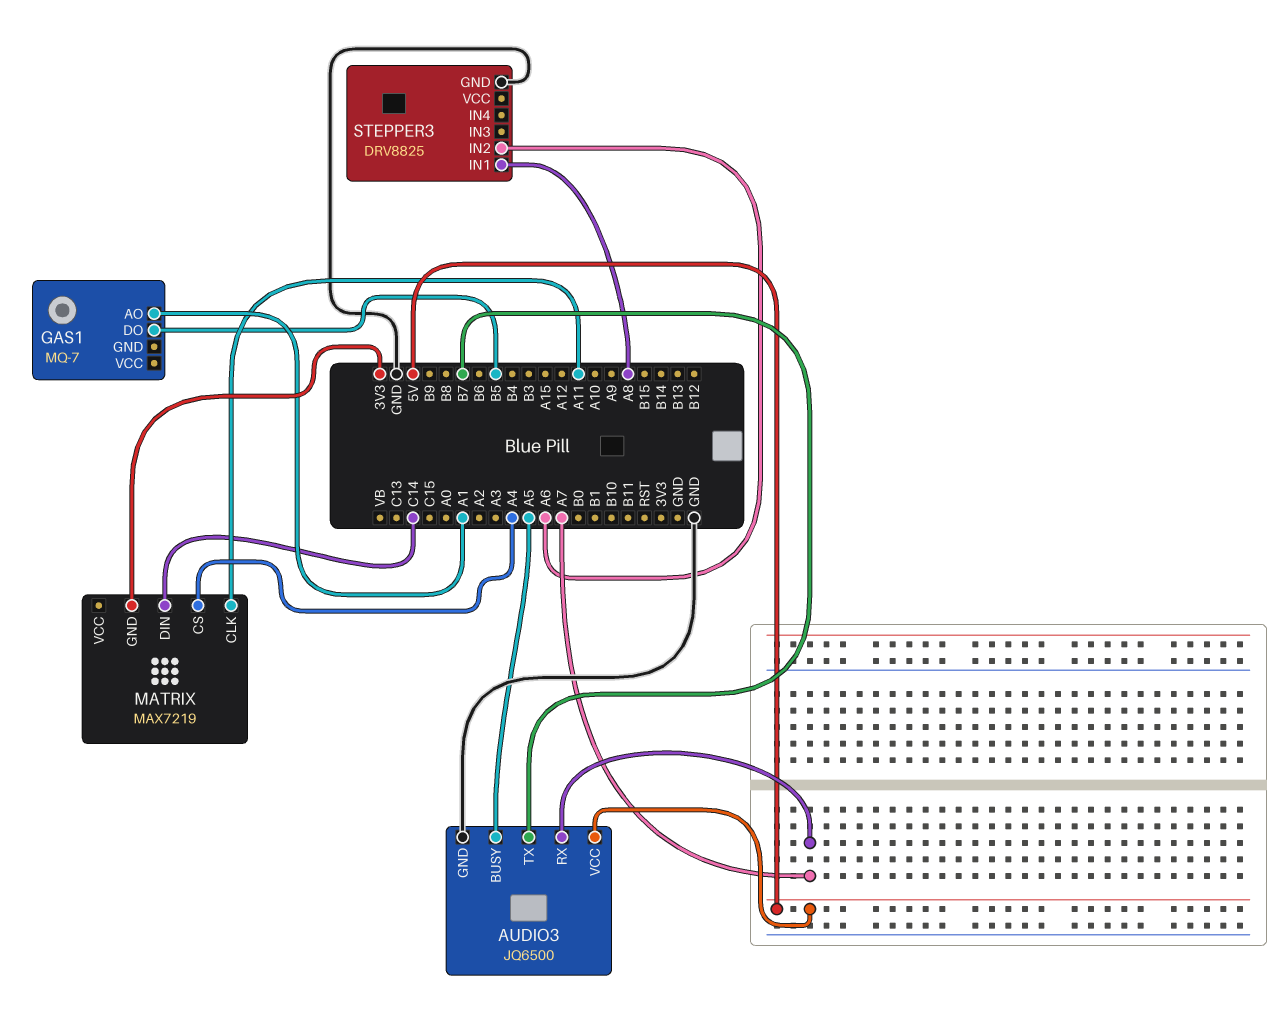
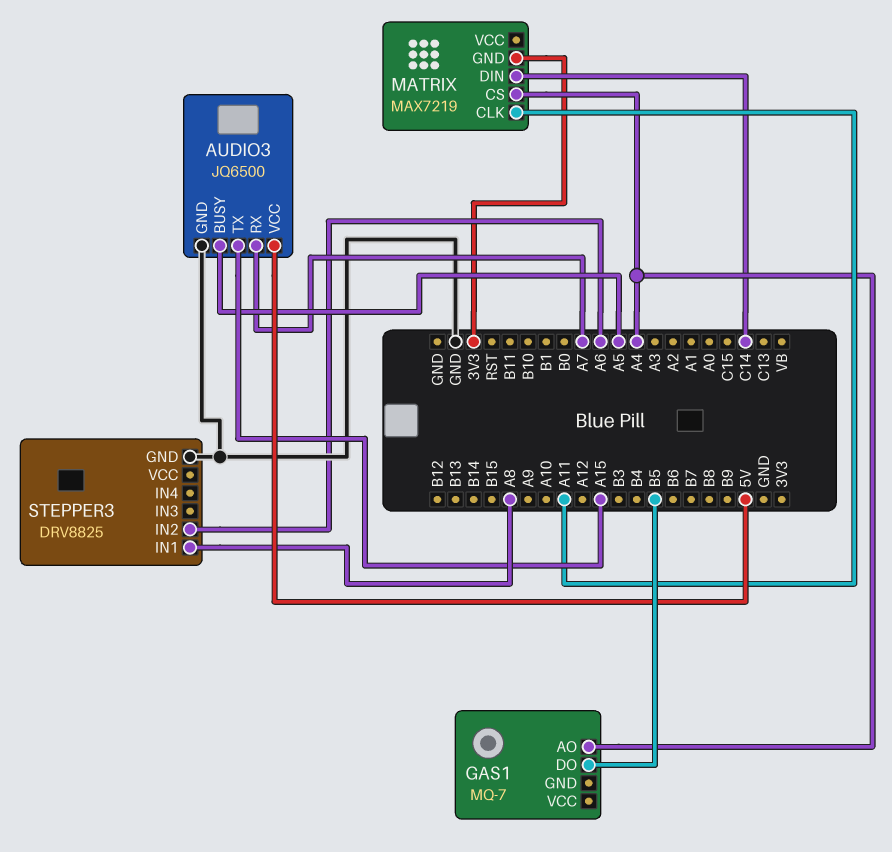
AUDIO3 pin TX: B7 -> A15
GAS1 pin AO: A1 -> A4

